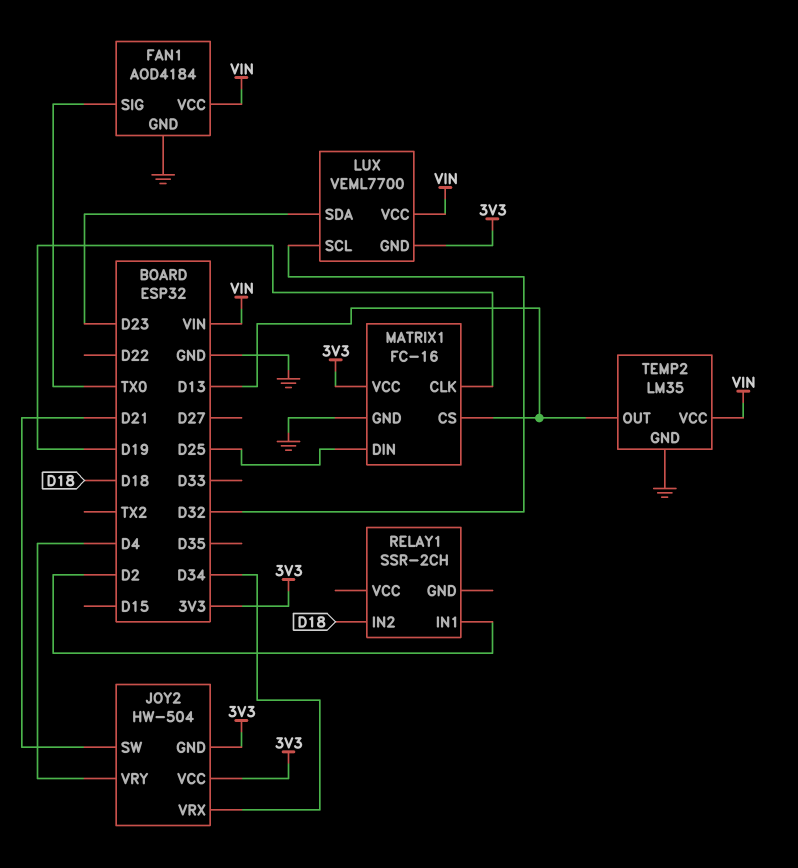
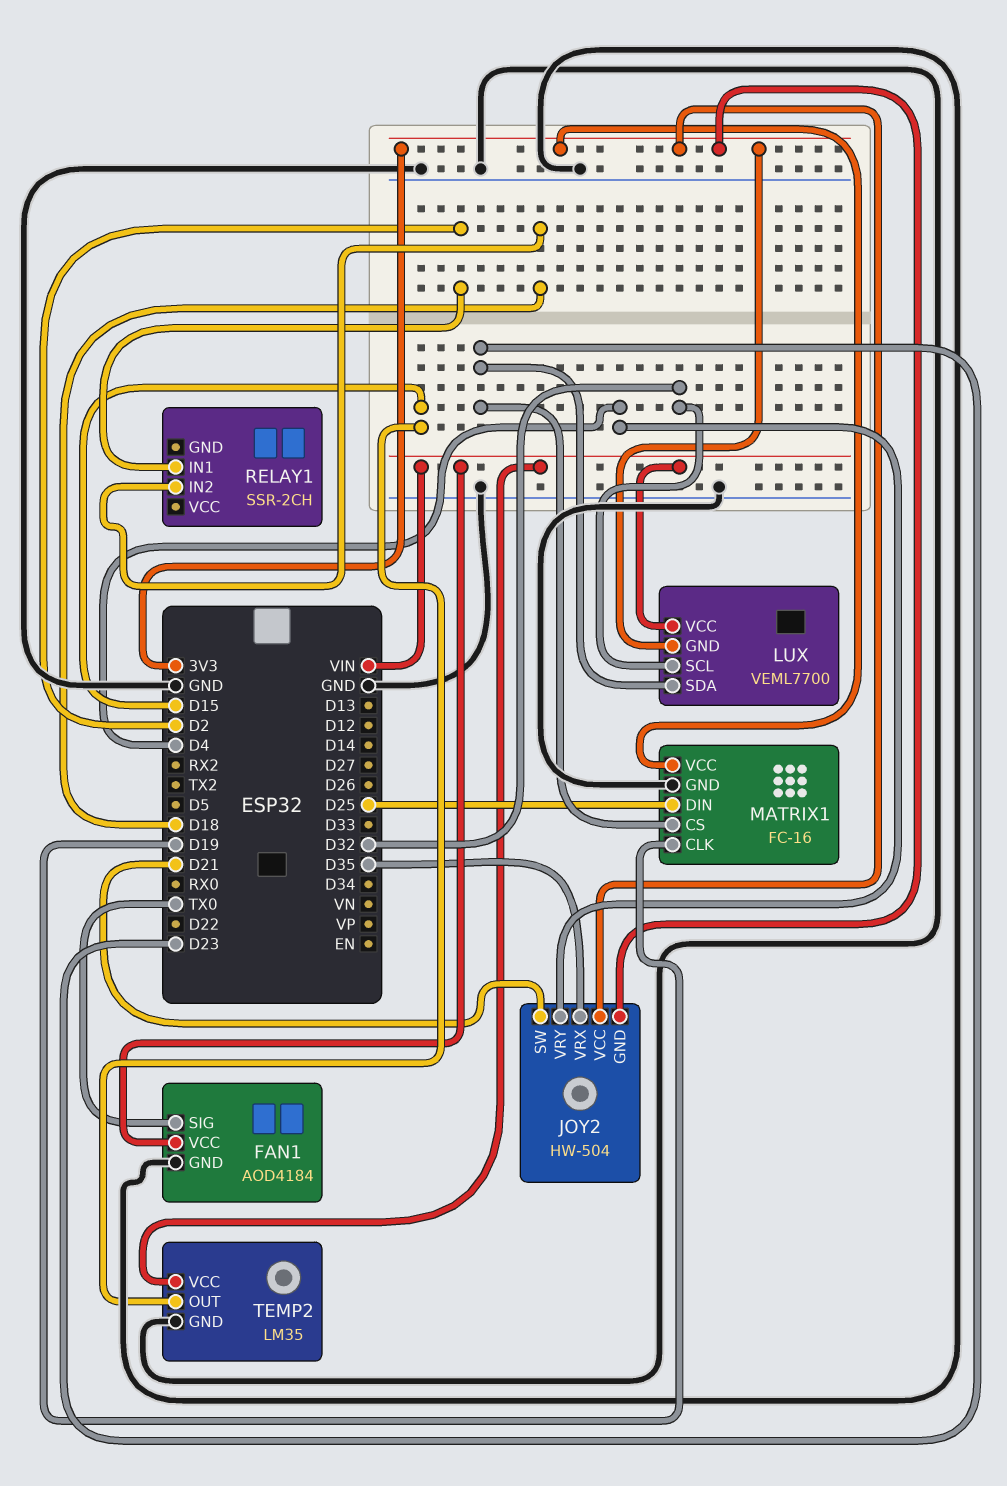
JOY2 pin VRX: D34 -> D35
MATRIX1 pin CS: D13 -> D23
TEMP2 pin OUT: D13 -> D15

